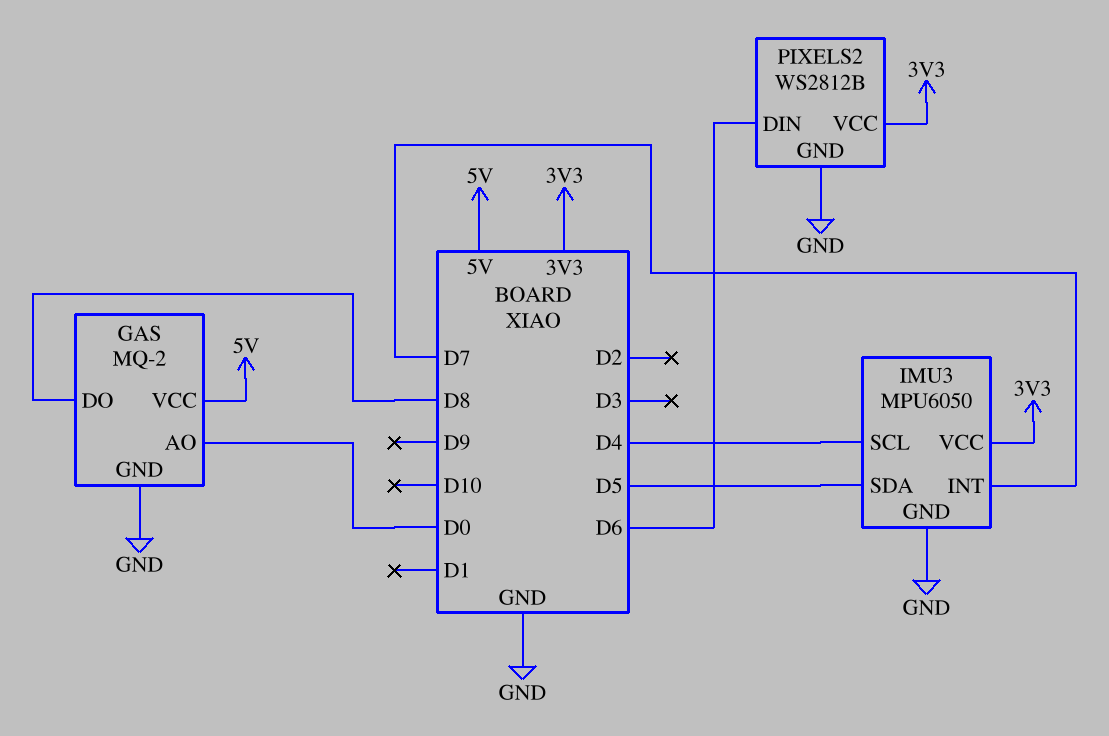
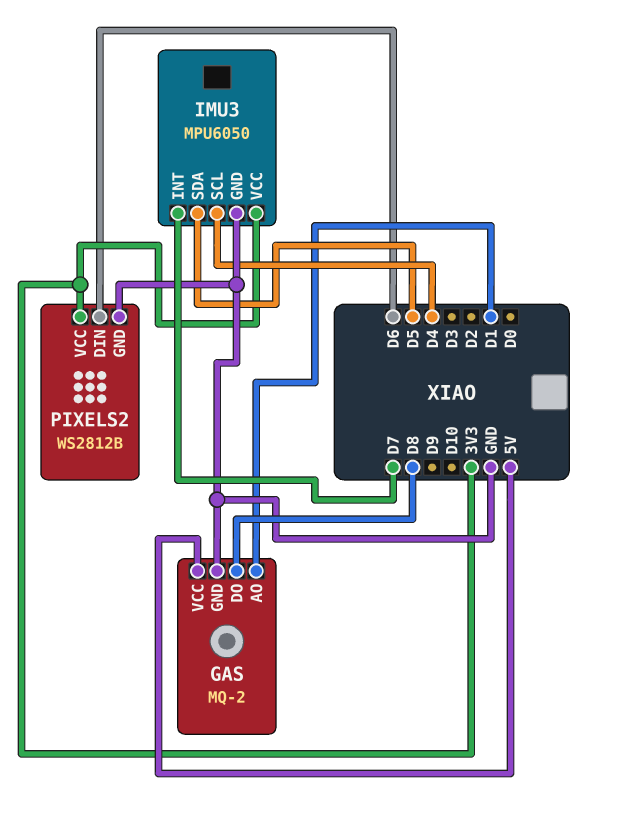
GAS pin AO: D0 -> D1

